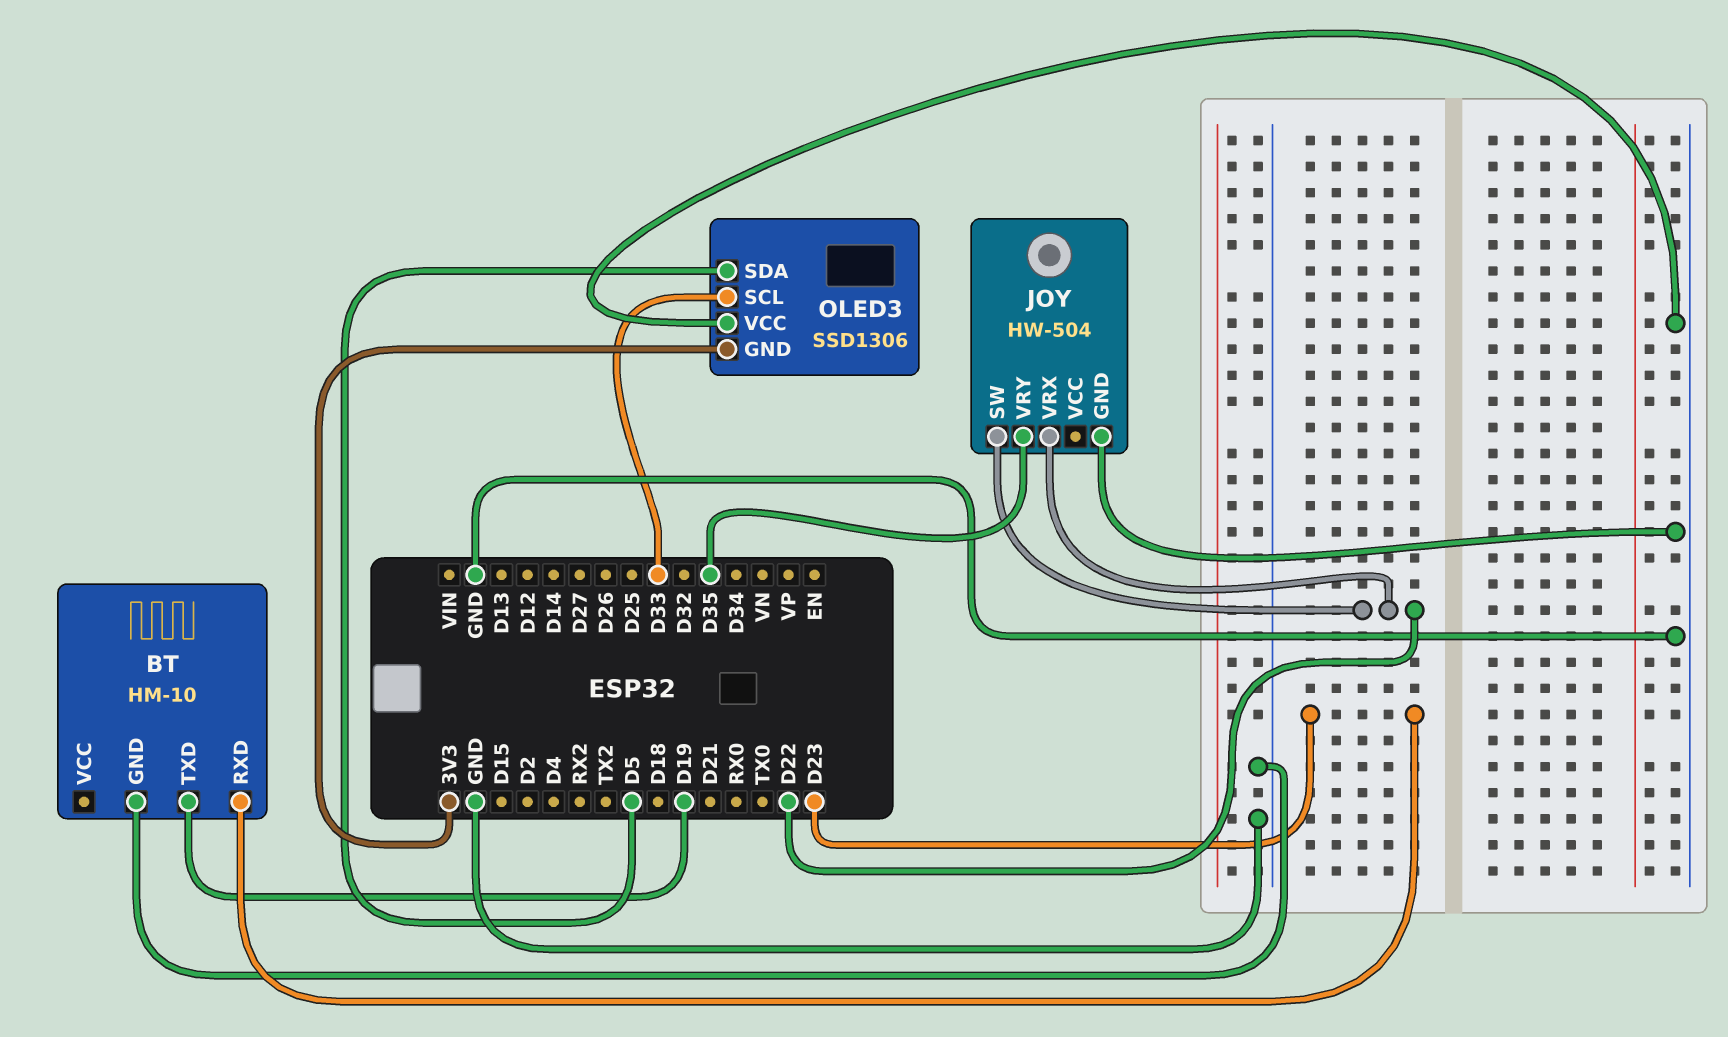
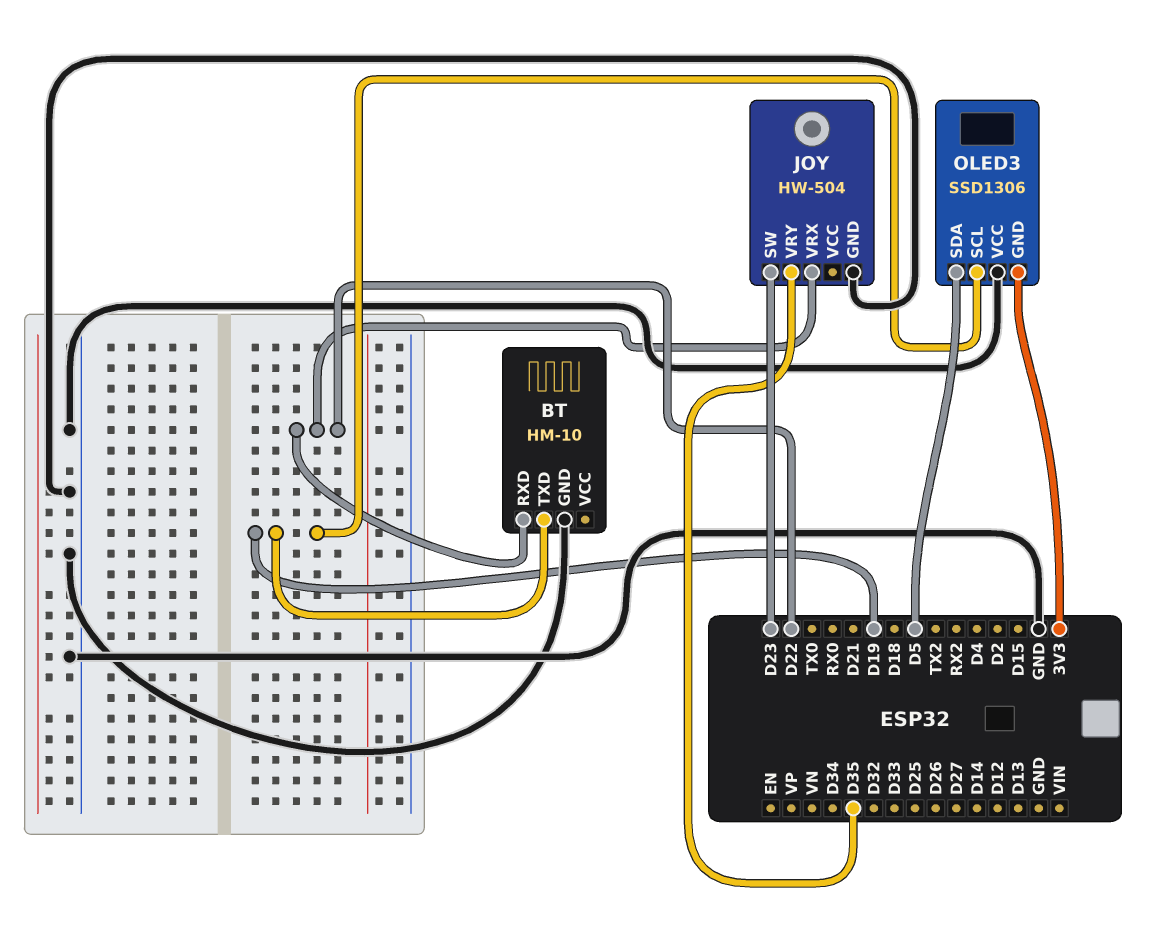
BT pin RXD: D23 -> D22
JOY pin SW: D22 -> D23
OLED3 pin SCL: D33 -> D19

